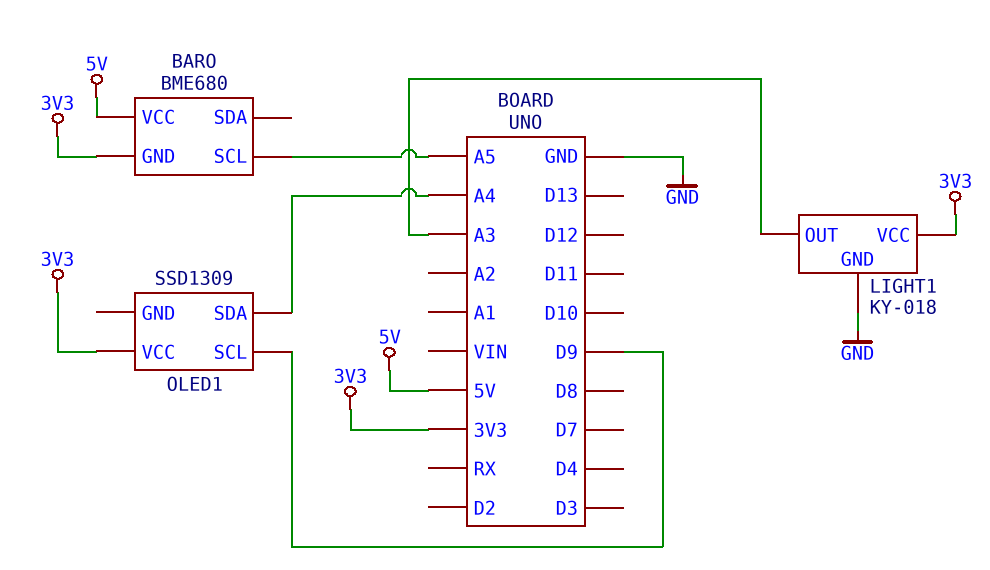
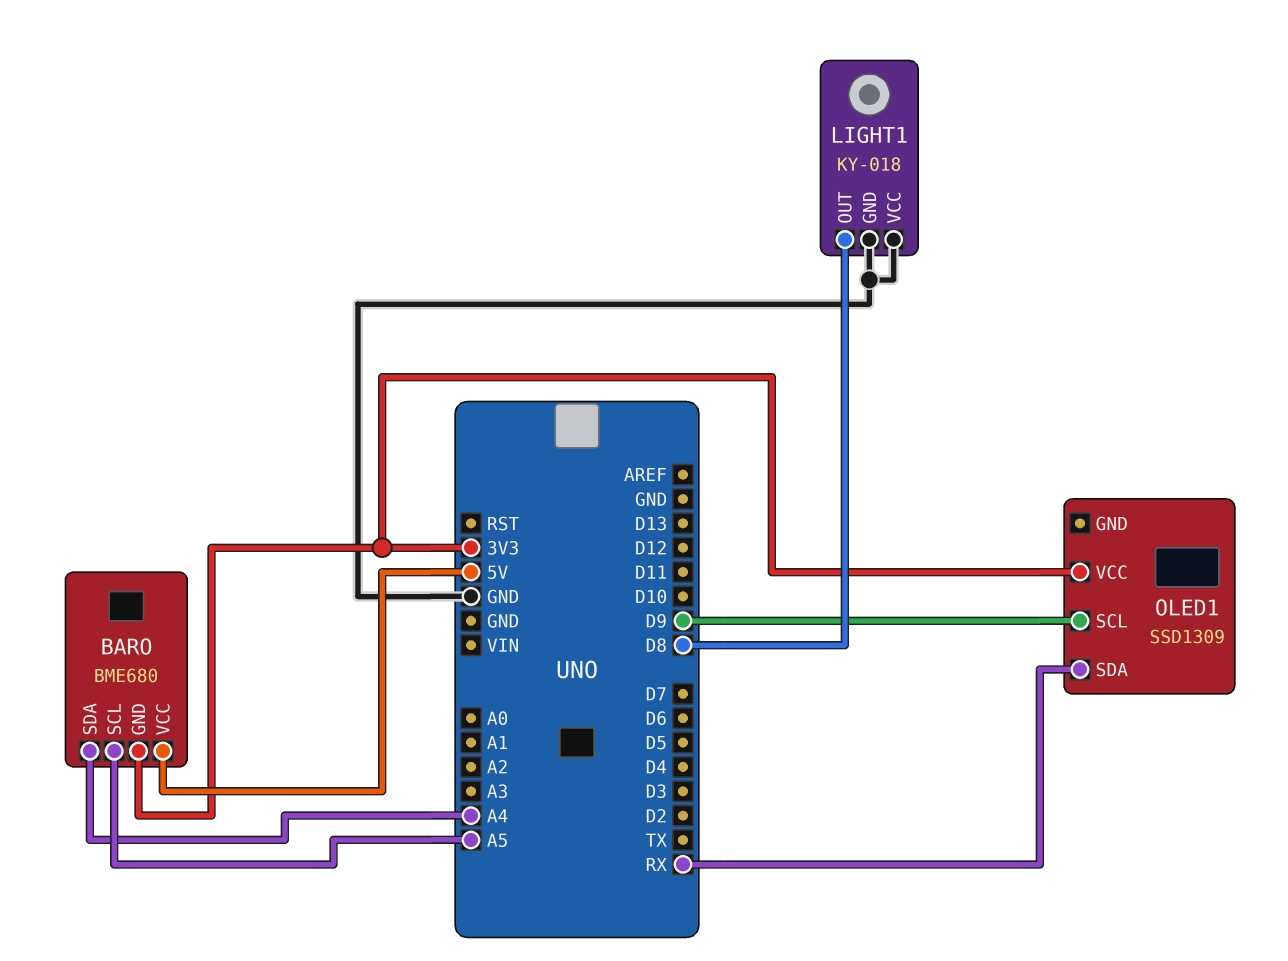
BARO pin SDA: none -> A4
LIGHT1 pin OUT: A3 -> D8
LIGHT1 pin VCC: 3V3 -> GND
OLED1 pin SDA: A4 -> RX

